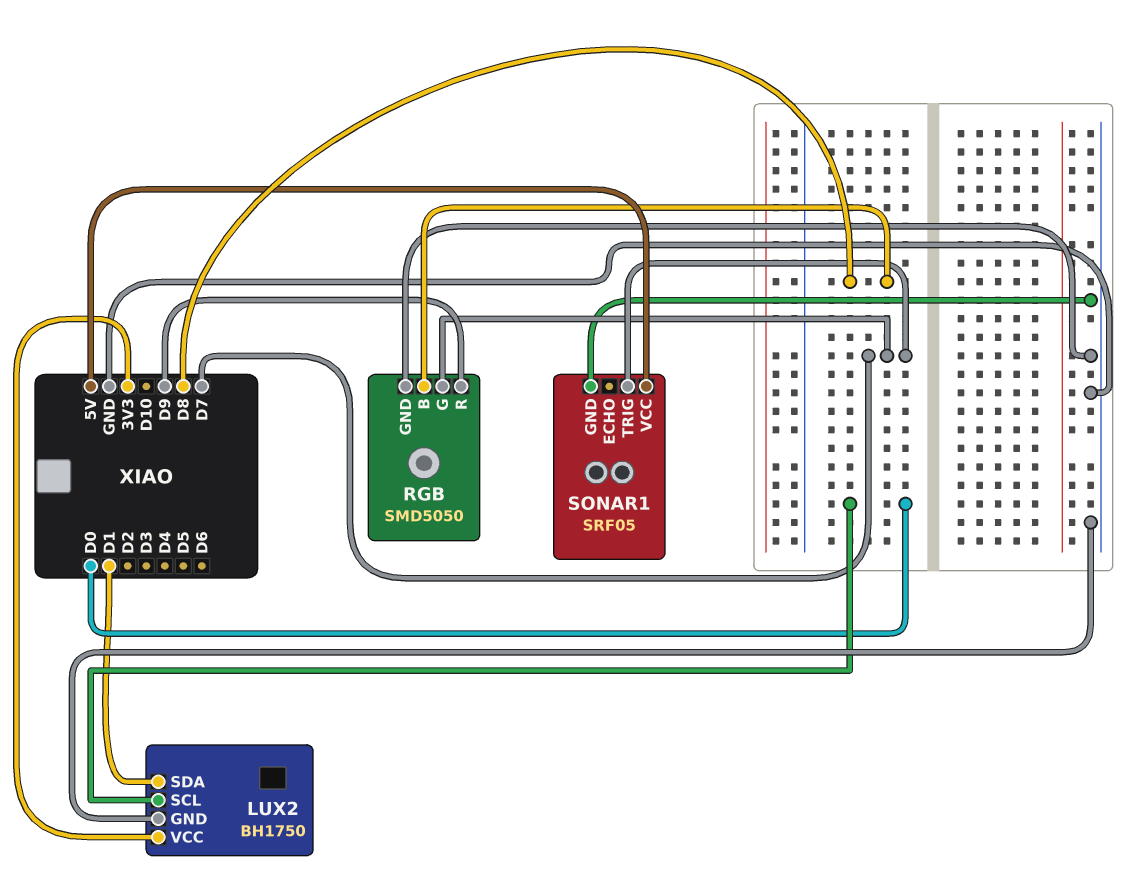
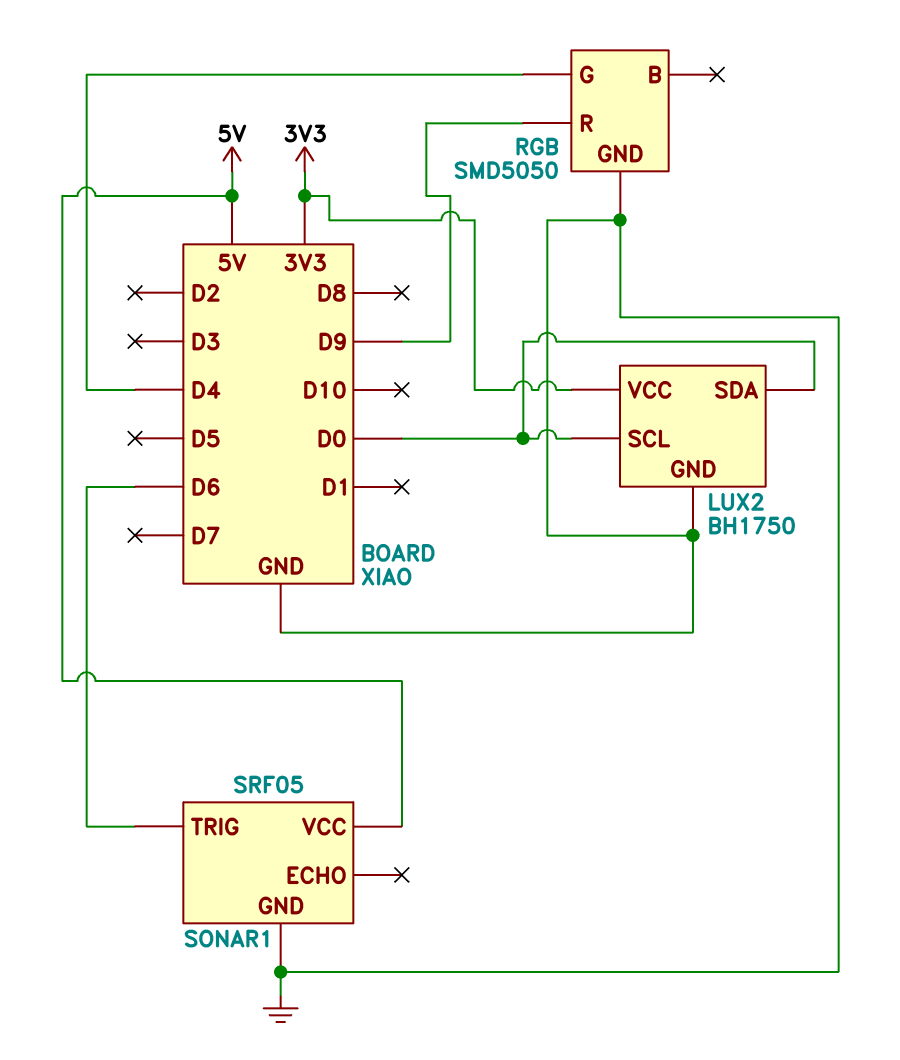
LUX2 pin SDA: D1 -> D0
RGB pin B: D8 -> none
RGB pin G: D7 -> D4
SONAR1 pin TRIG: D7 -> D6

